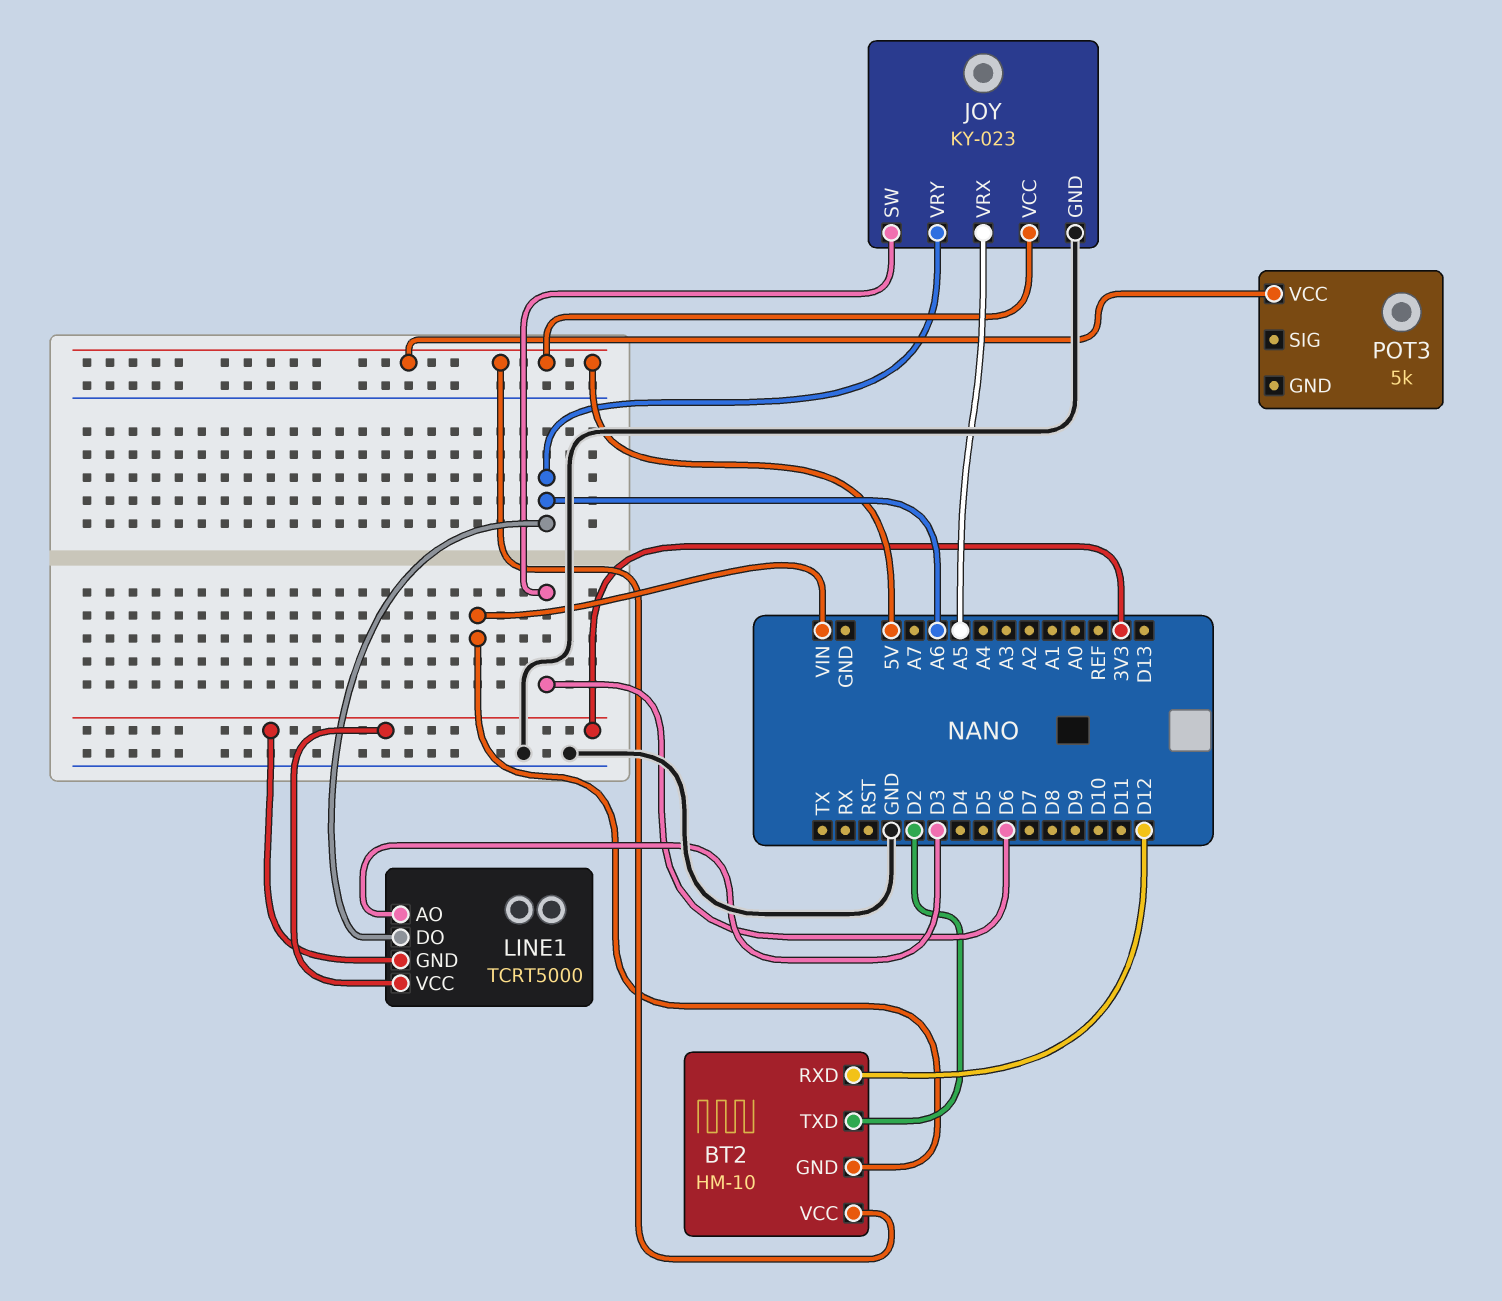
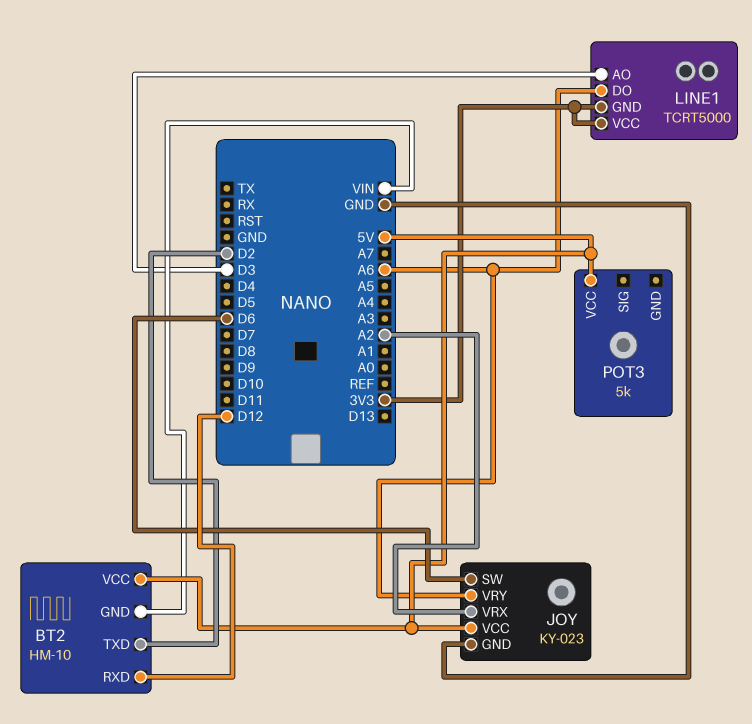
JOY pin VRX: A5 -> A2

